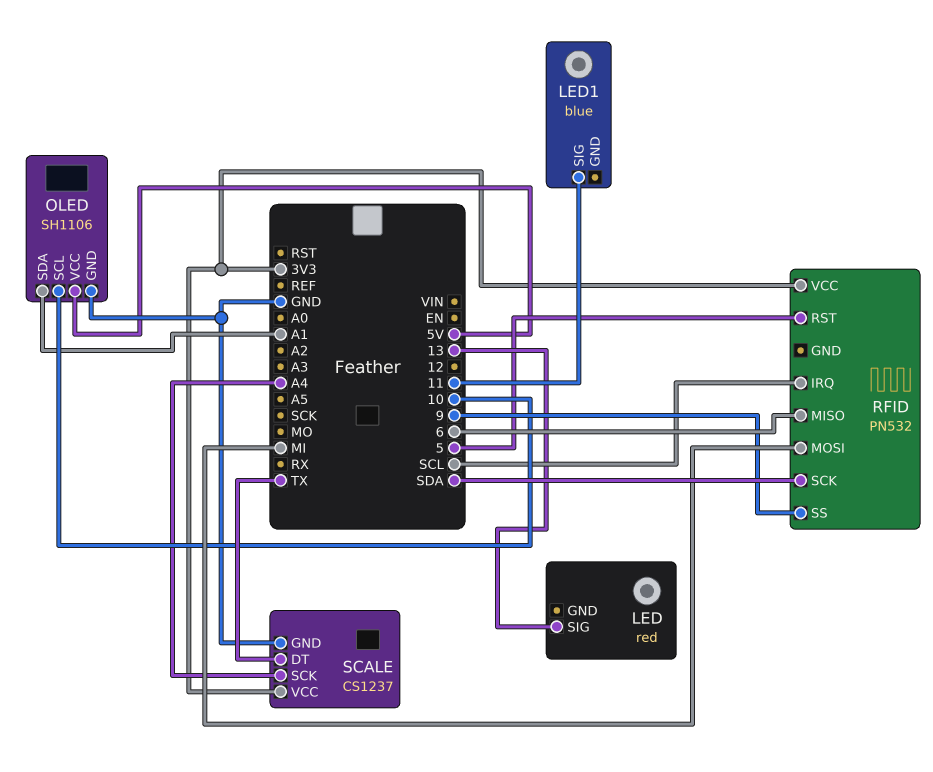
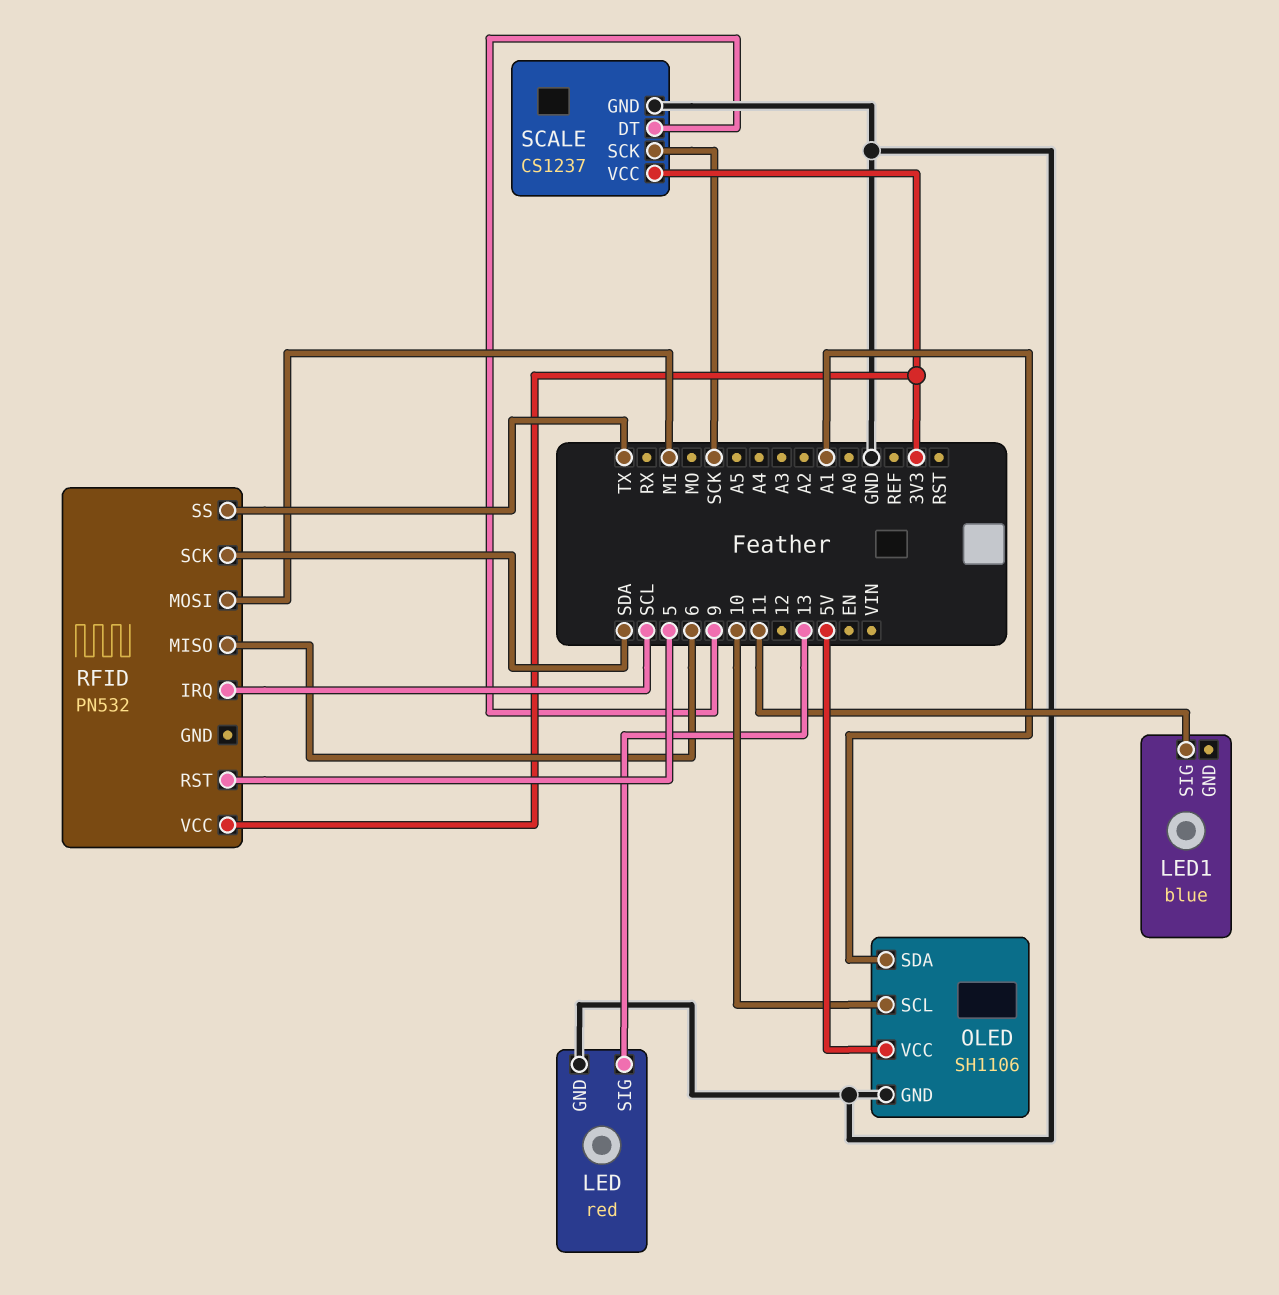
LED pin GND: none -> GND
RFID pin SS: 9 -> TX
SCALE pin DT: TX -> 9
SCALE pin SCK: A4 -> SCK

